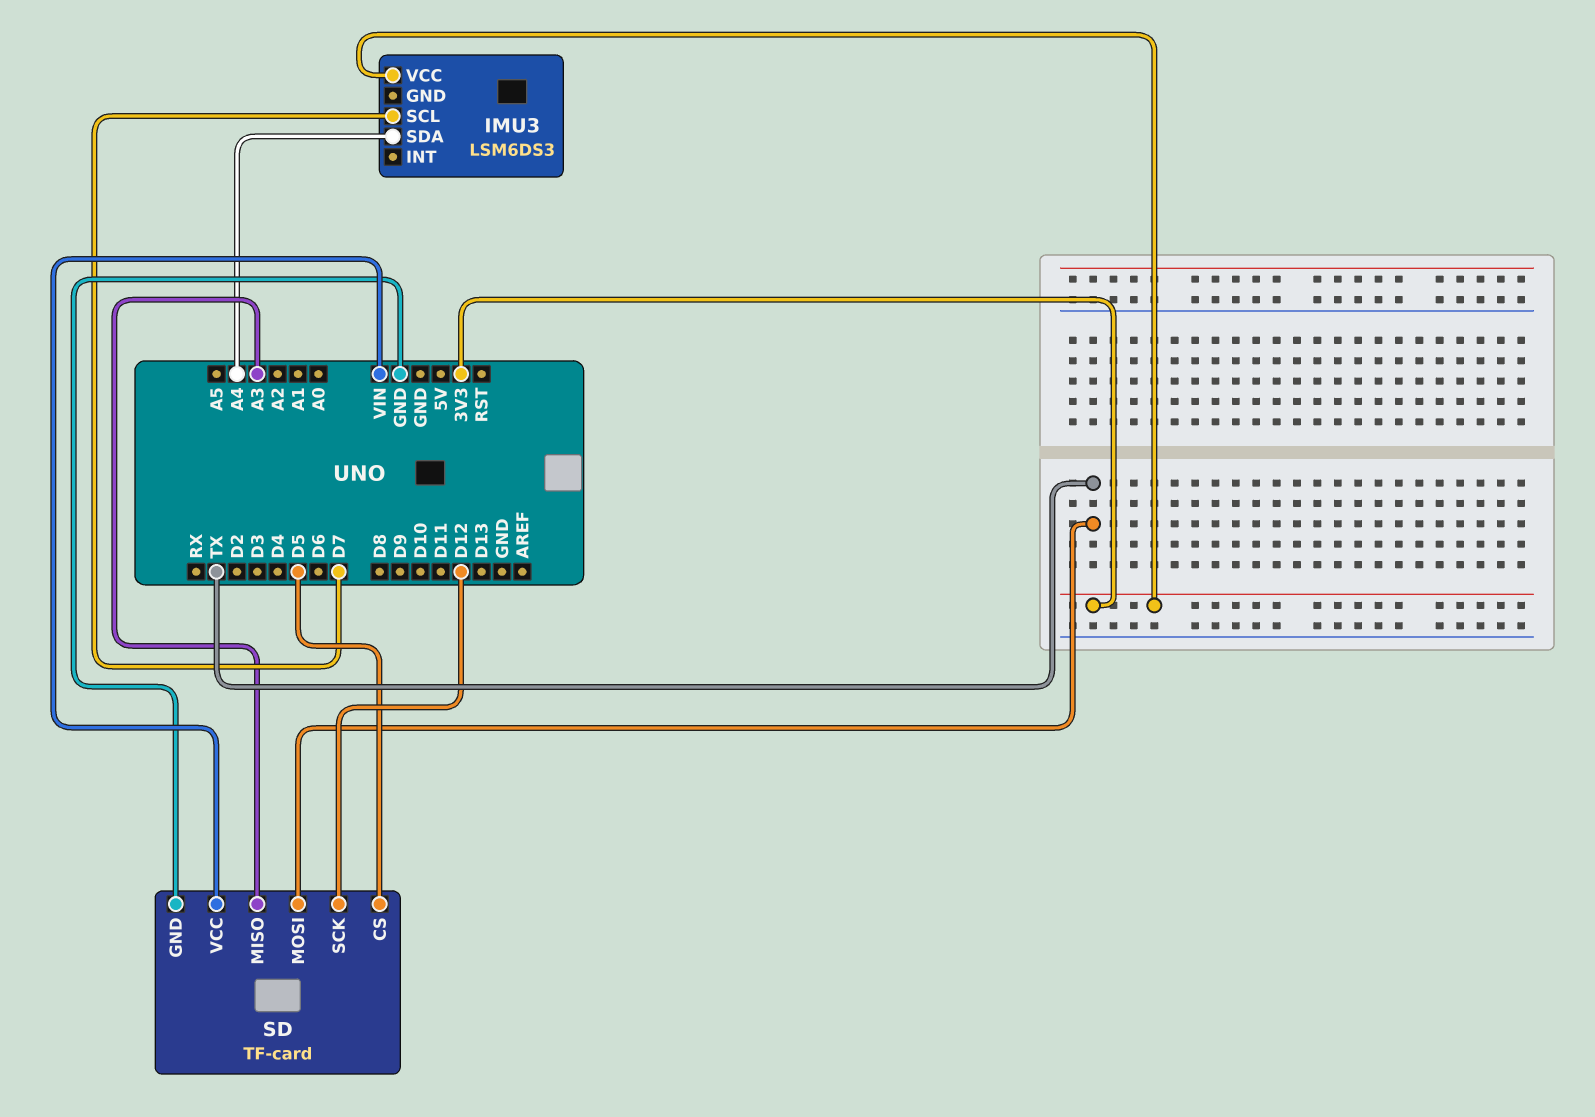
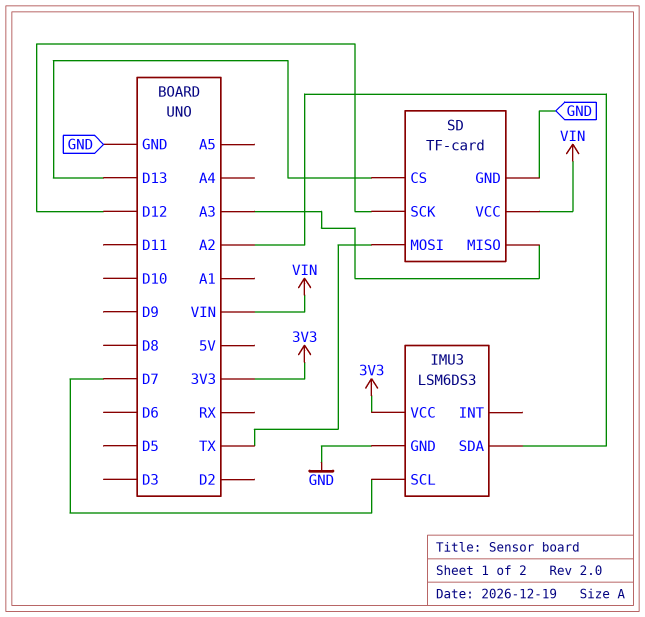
IMU3 pin GND: none -> GND
IMU3 pin SDA: A4 -> A2
SD pin CS: D5 -> D13

